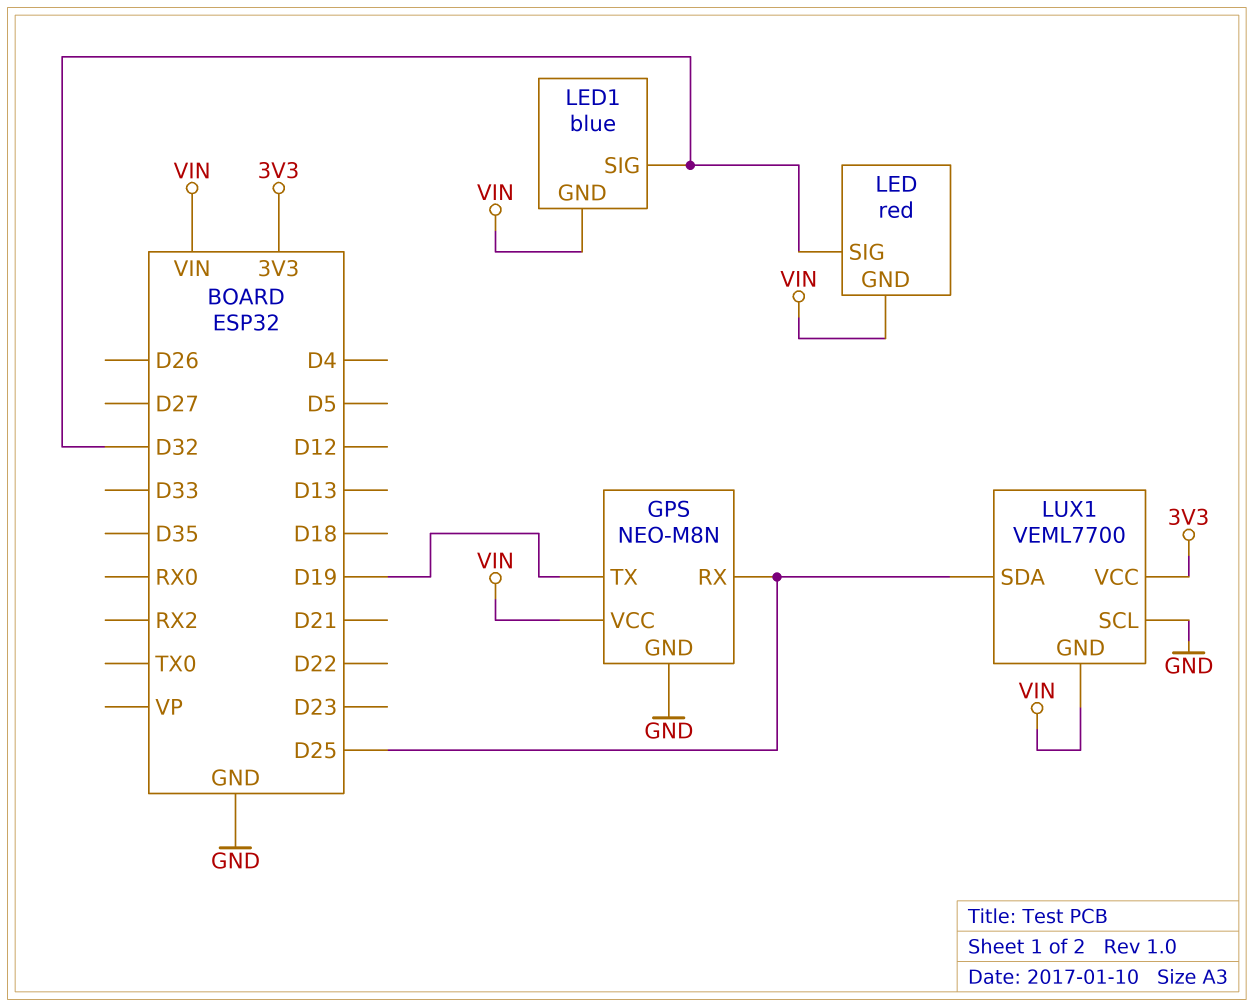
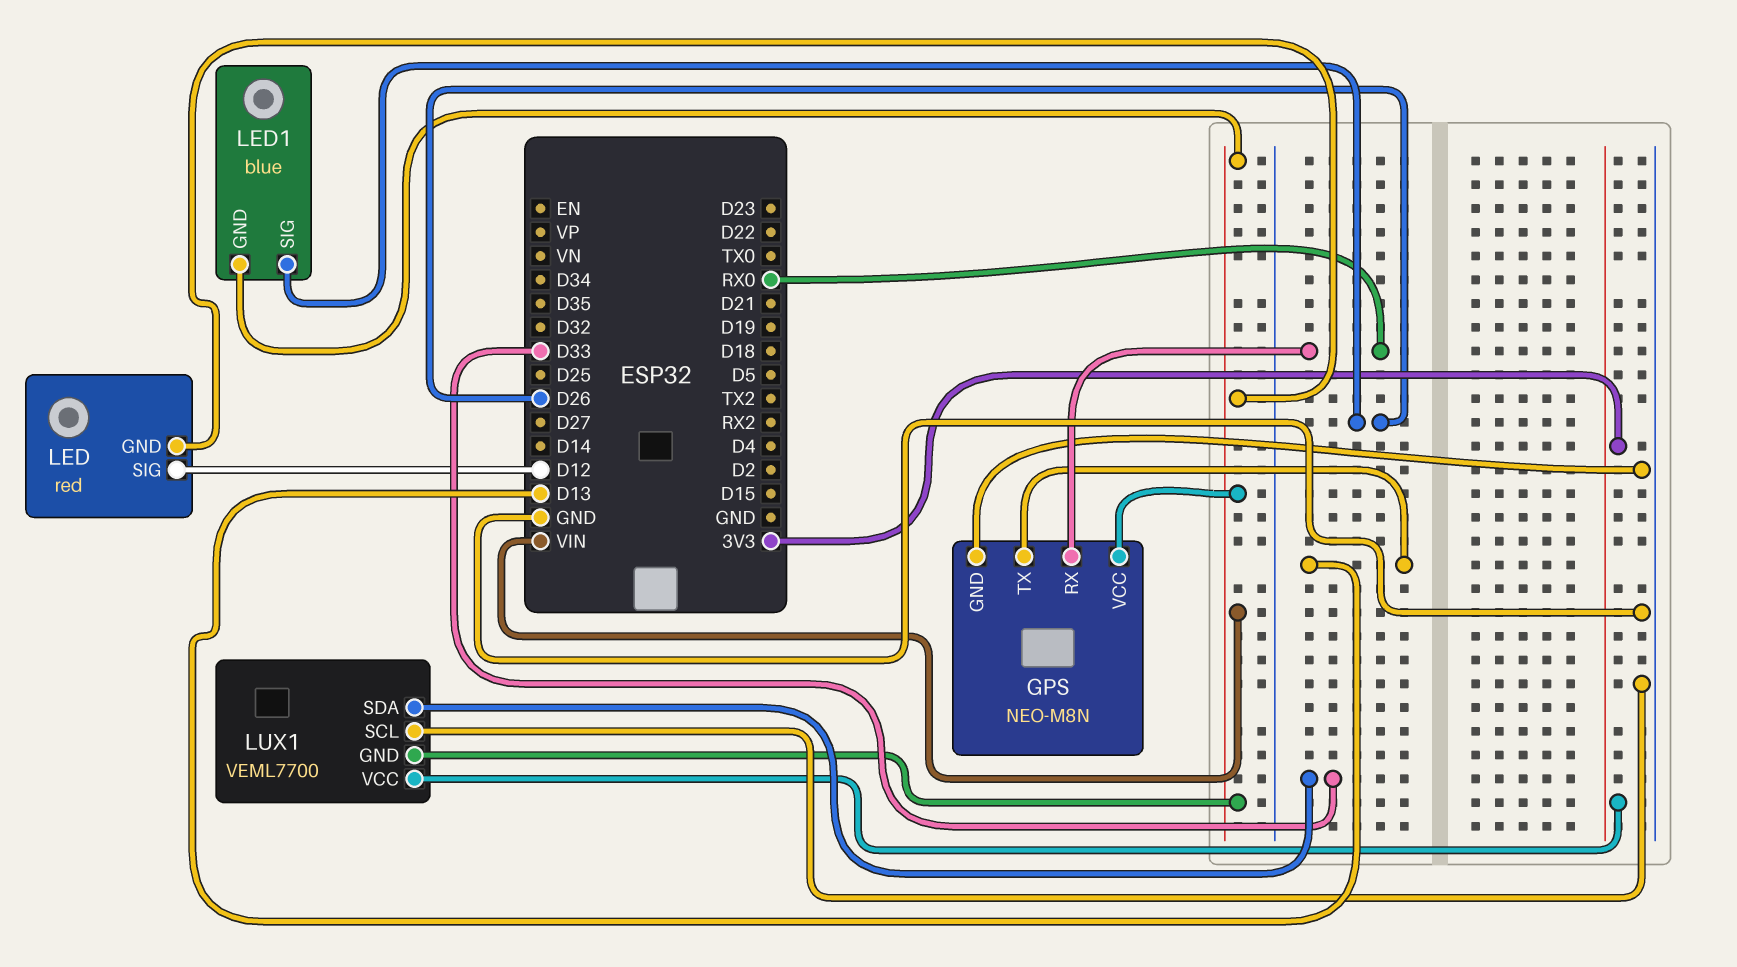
GPS pin RX: D25 -> RX0
GPS pin TX: D19 -> D13
LED pin SIG: D32 -> D12
LED1 pin SIG: D32 -> D26
LUX1 pin SDA: D25 -> D33

